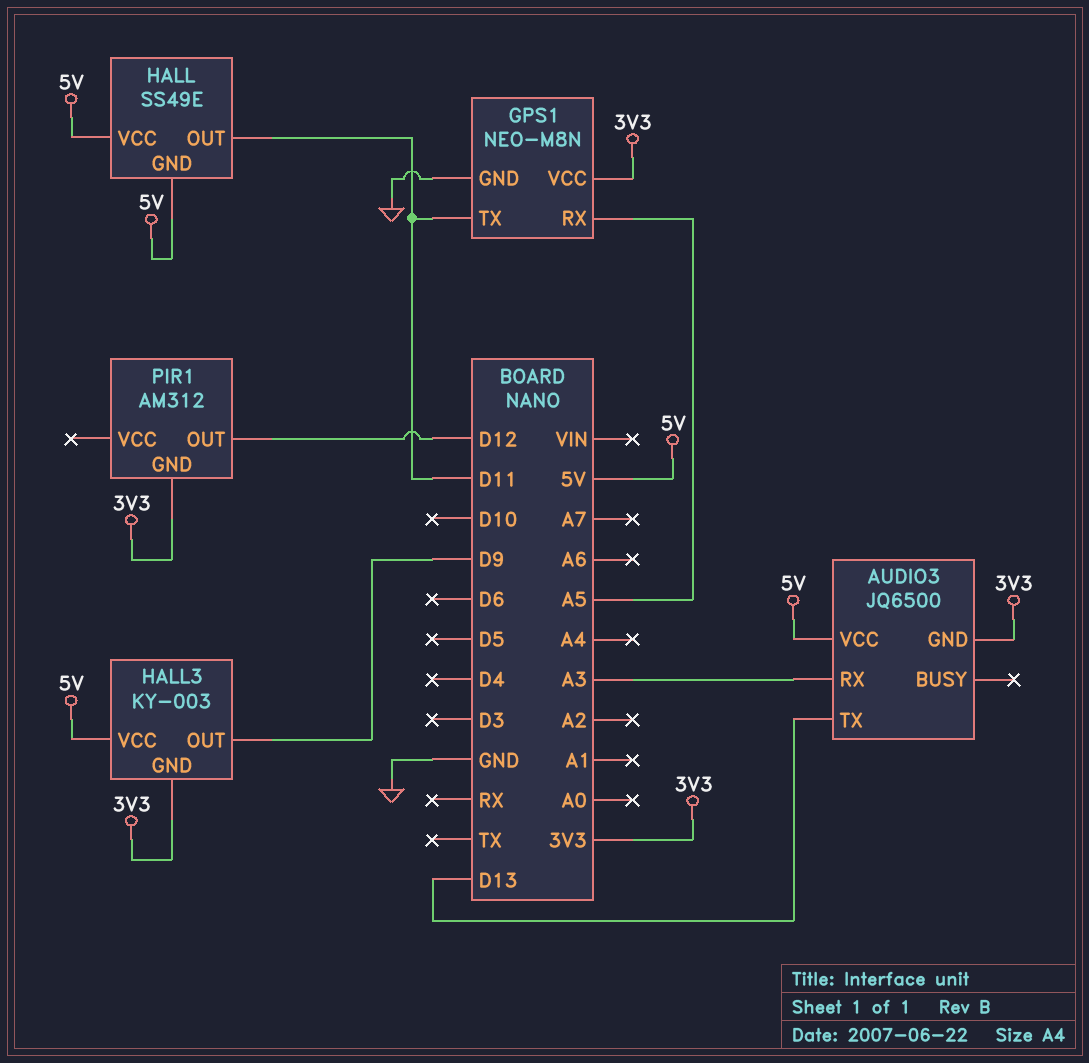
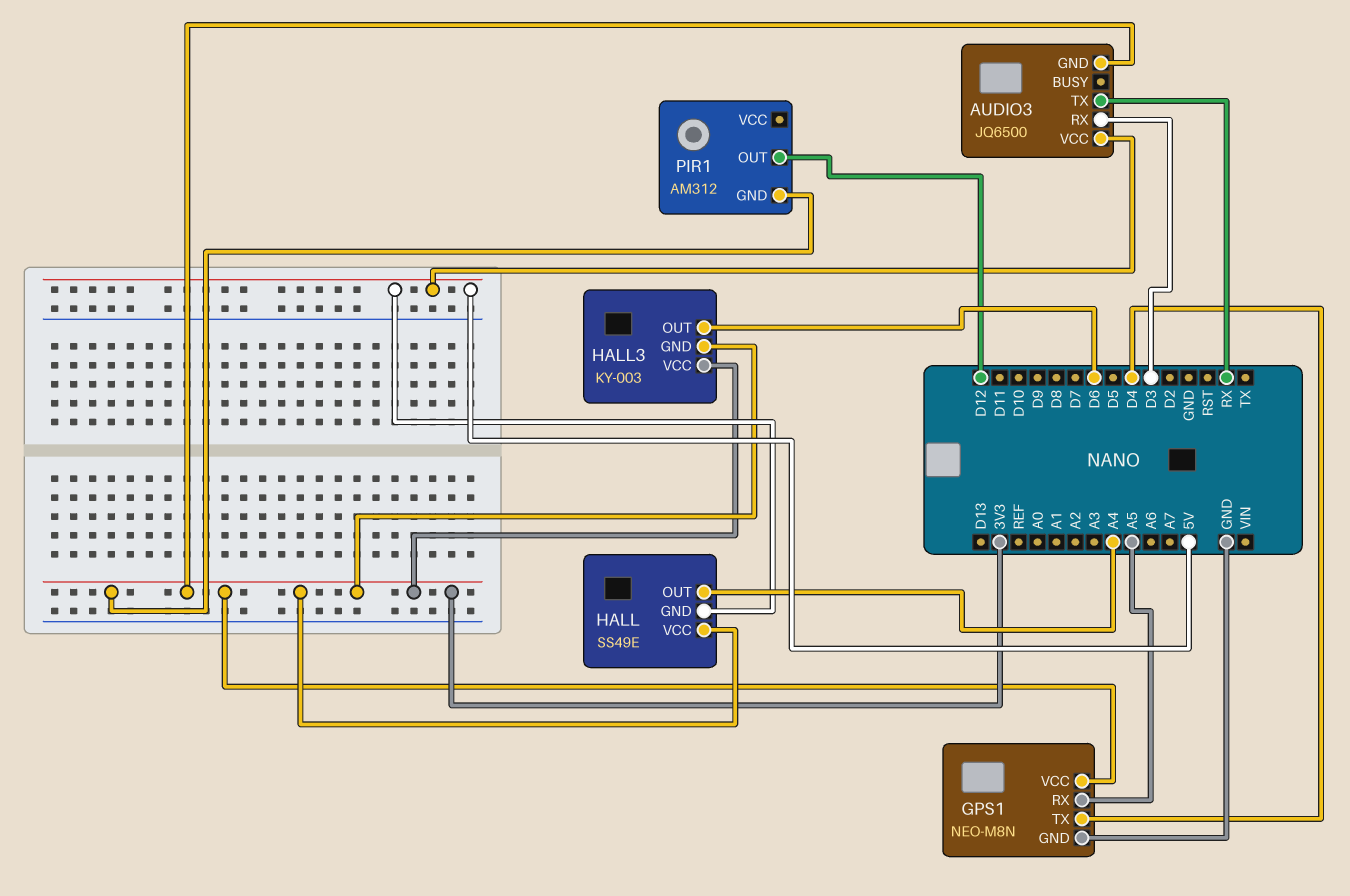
AUDIO3 pin RX: A3 -> D3
AUDIO3 pin TX: D13 -> RX
GPS1 pin TX: D11 -> D4
HALL pin OUT: D11 -> A4
HALL pin VCC: 5V -> 3V3
HALL3 pin OUT: D9 -> D6
HALL3 pin VCC: 5V -> 3V3

